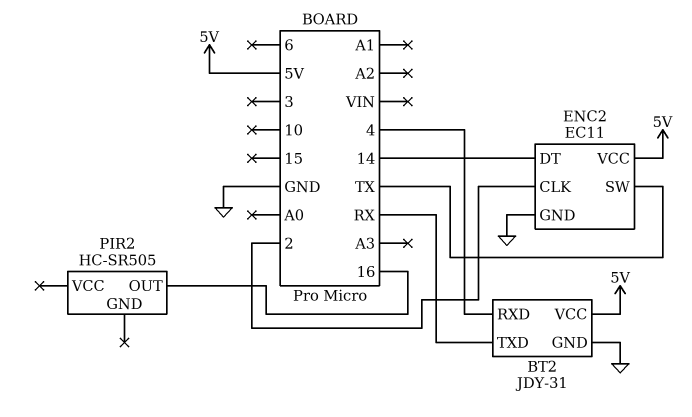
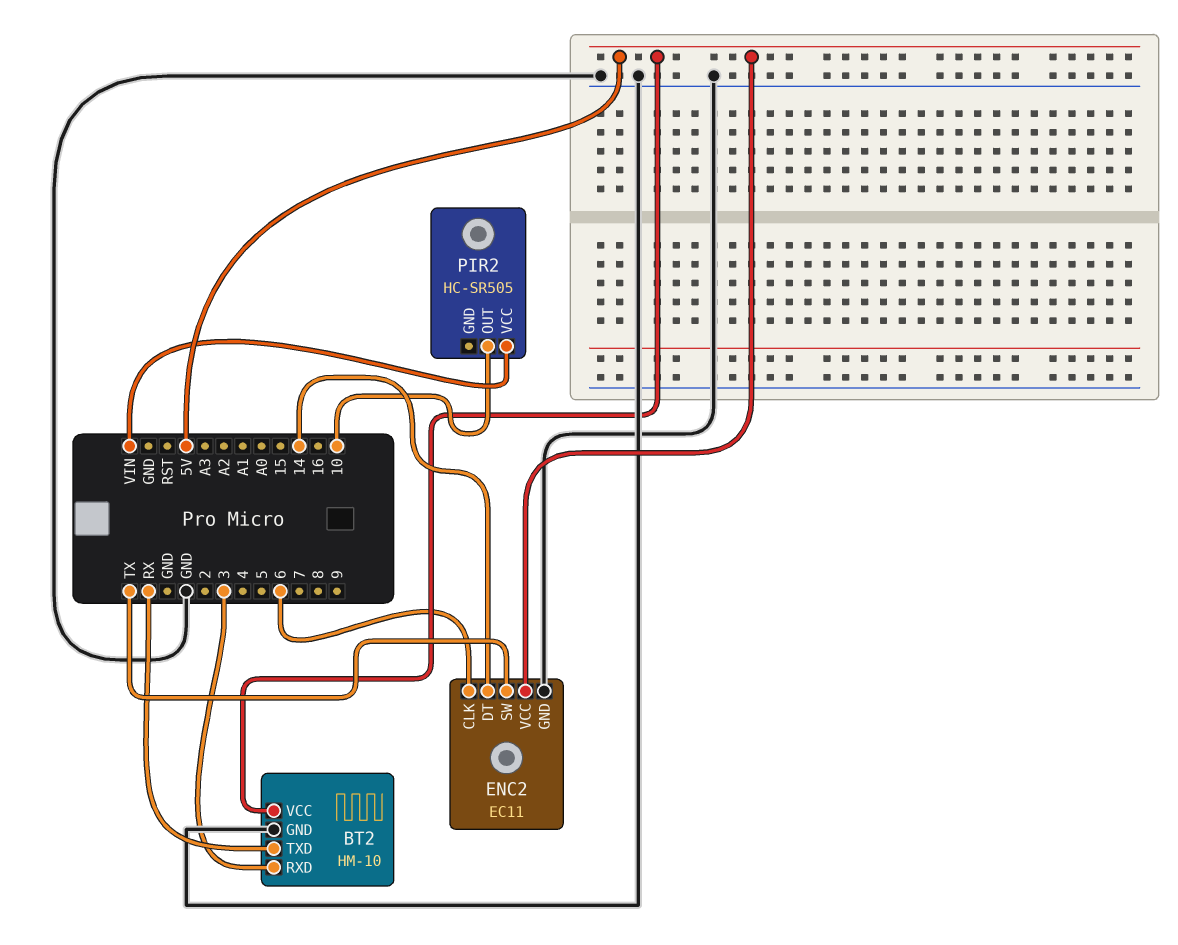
BT2: JDY-31 -> HM-10
BT2 pin RXD: 4 -> 3
ENC2 pin CLK: 2 -> 6
PIR2 pin OUT: 16 -> 10
PIR2 pin VCC: none -> VIN

